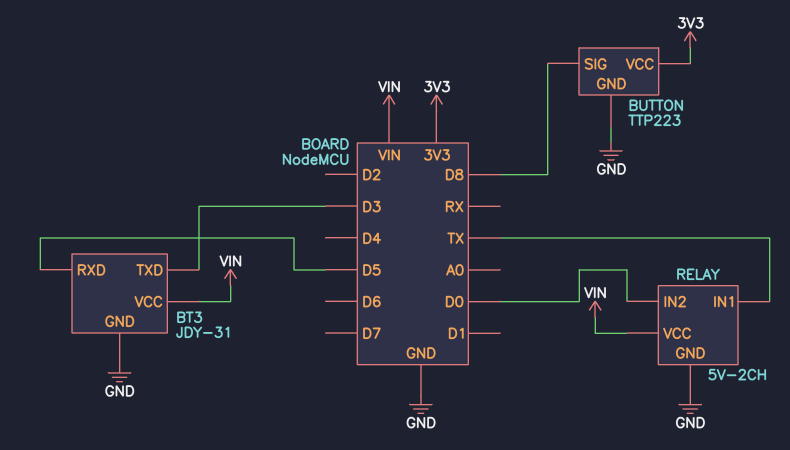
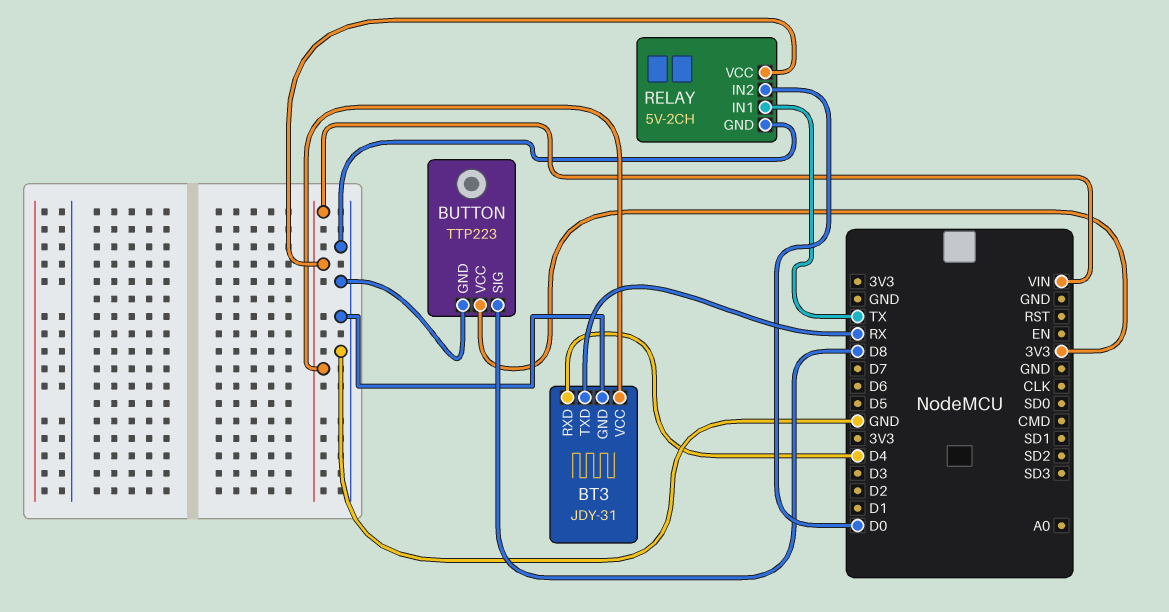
BT3 pin RXD: D5 -> D4
BT3 pin TXD: D3 -> RX

